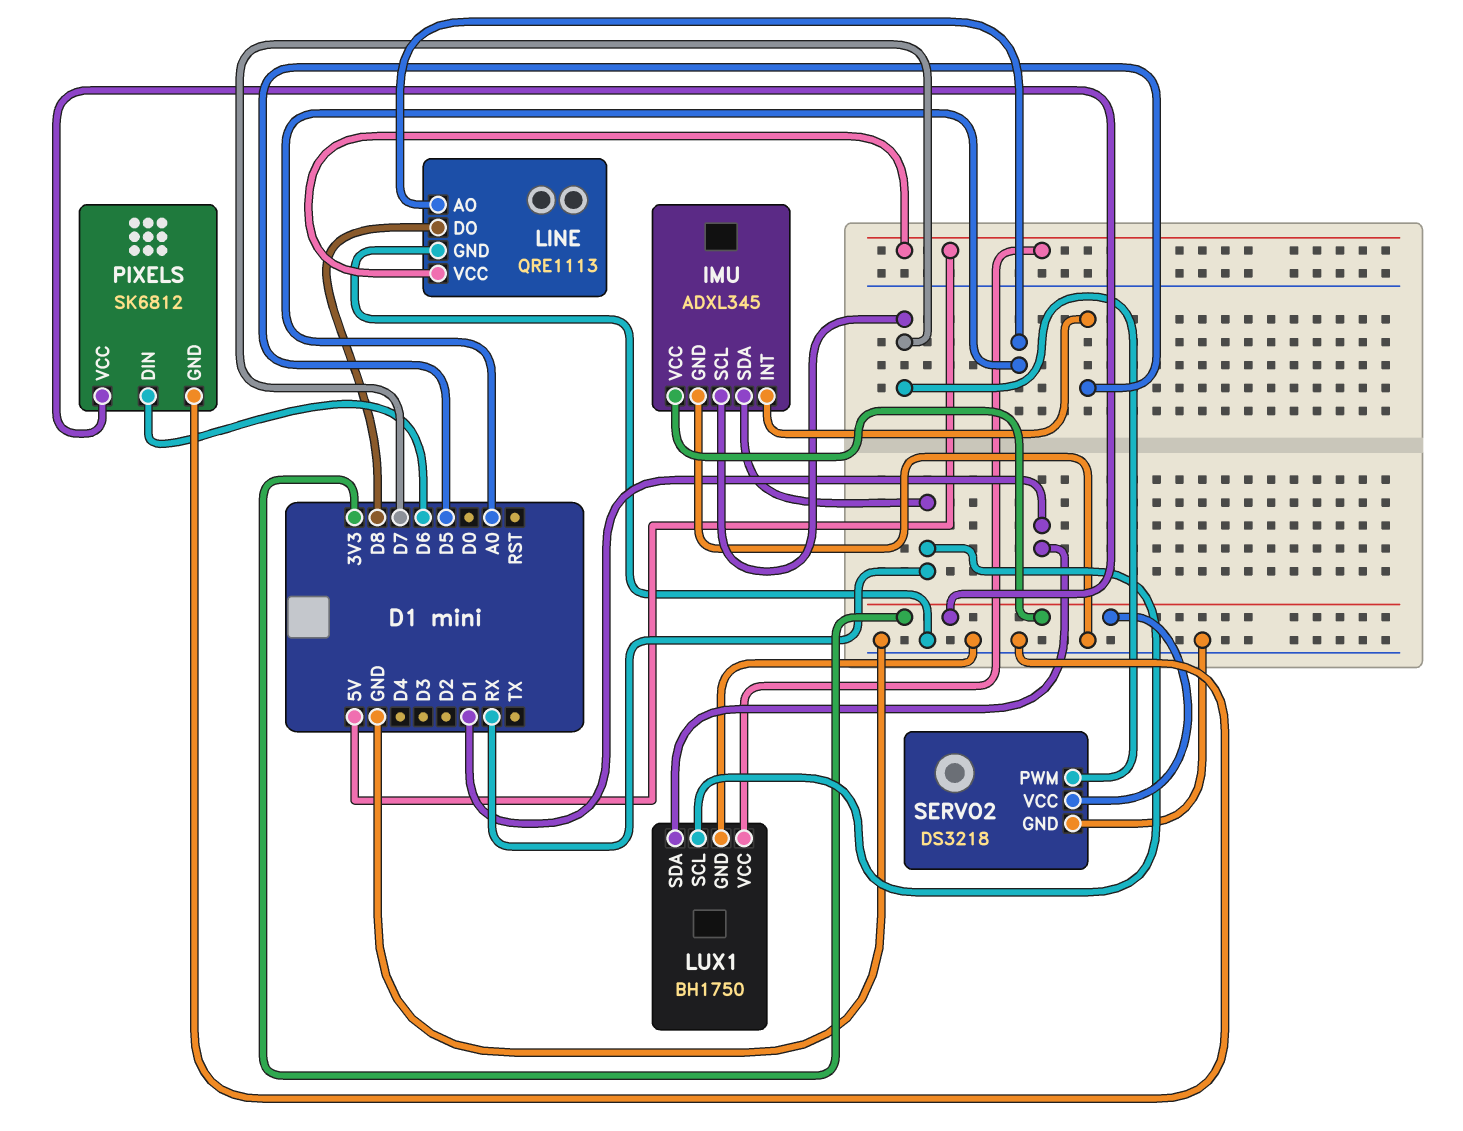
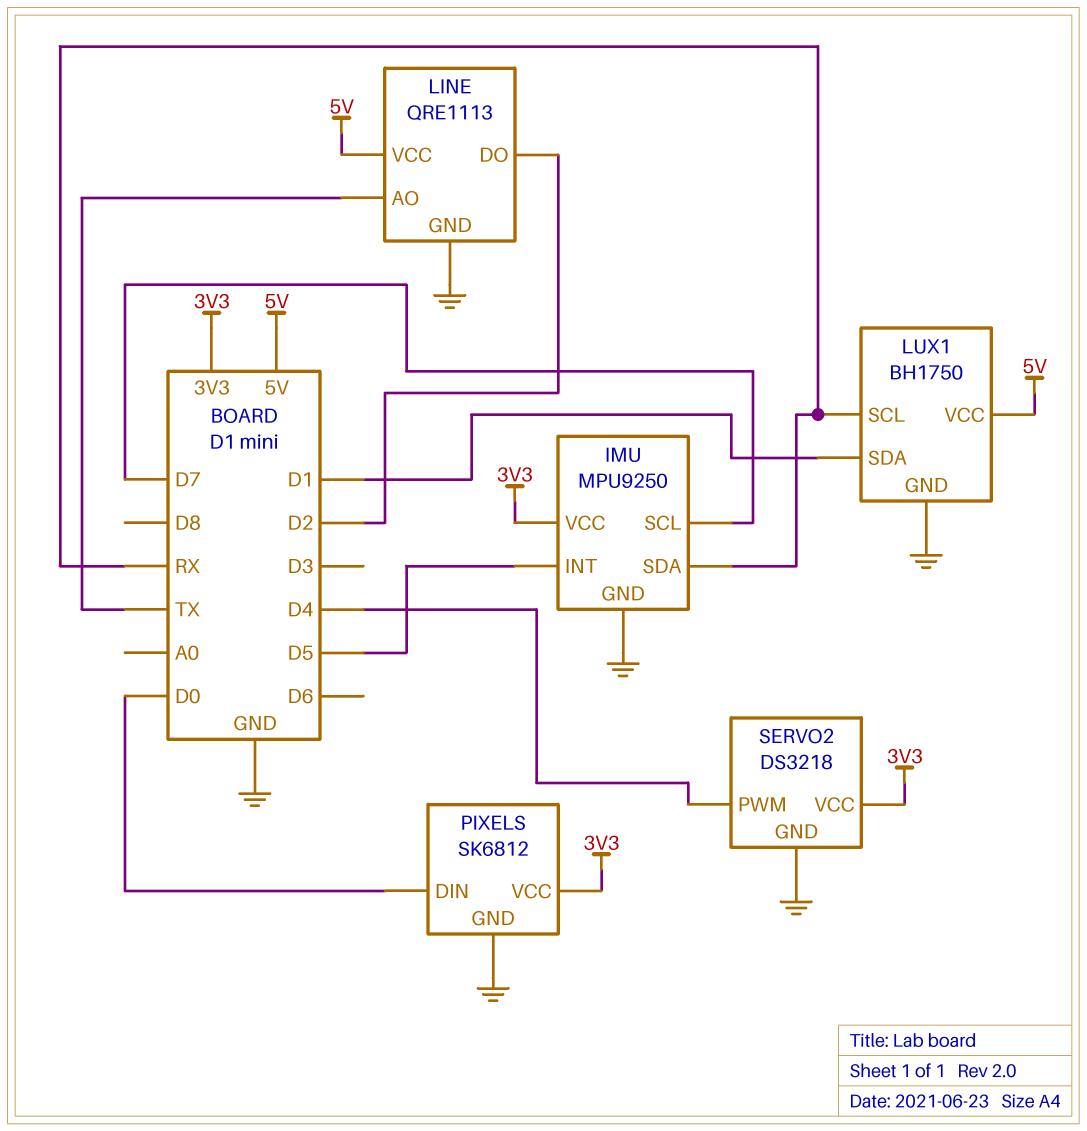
IMU: ADXL345 -> MPU9250
LINE pin AO: A0 -> TX
LINE pin DO: D8 -> D2
PIXELS pin DIN: D6 -> D0
SERVO2 pin PWM: D7 -> D4

